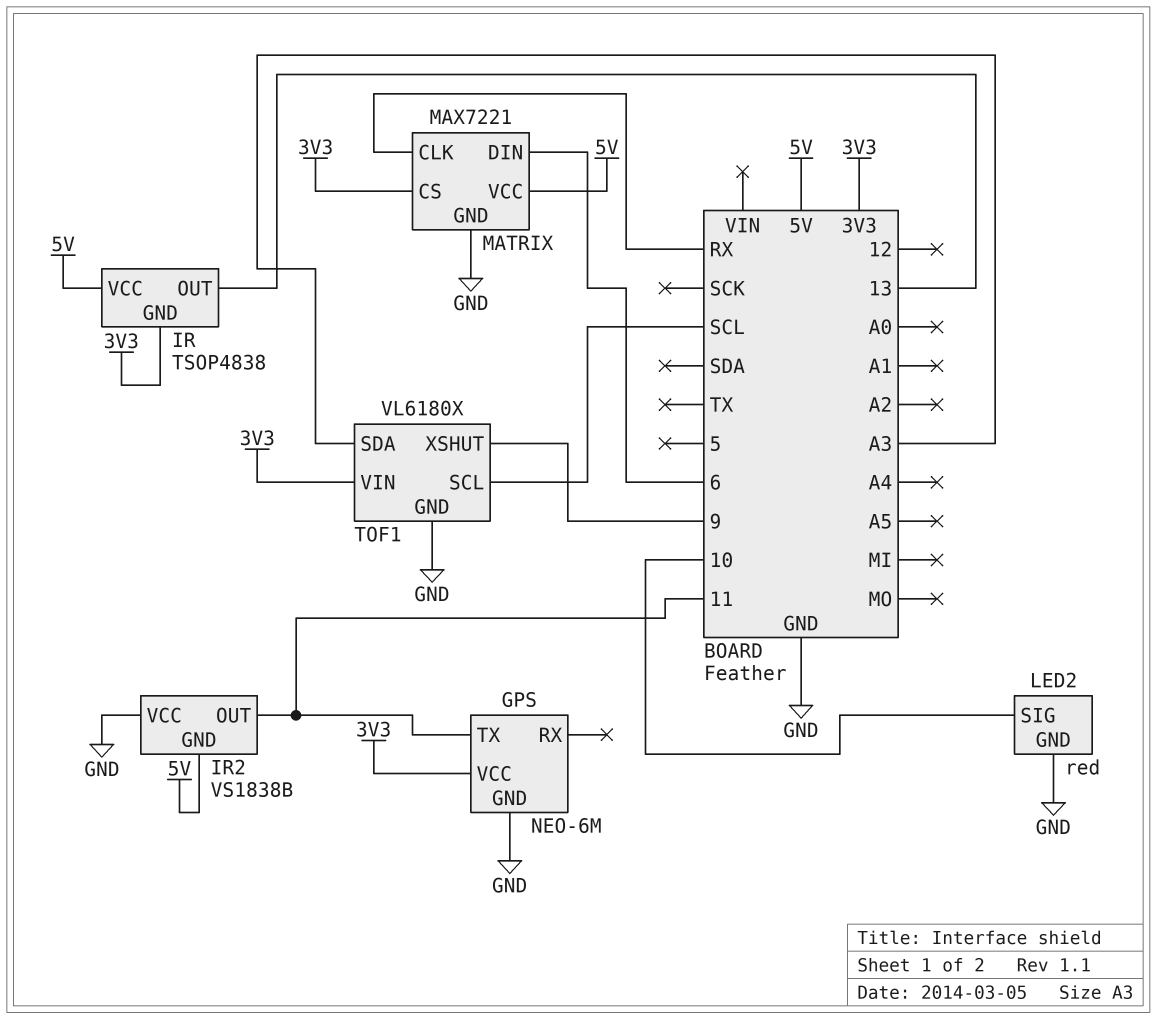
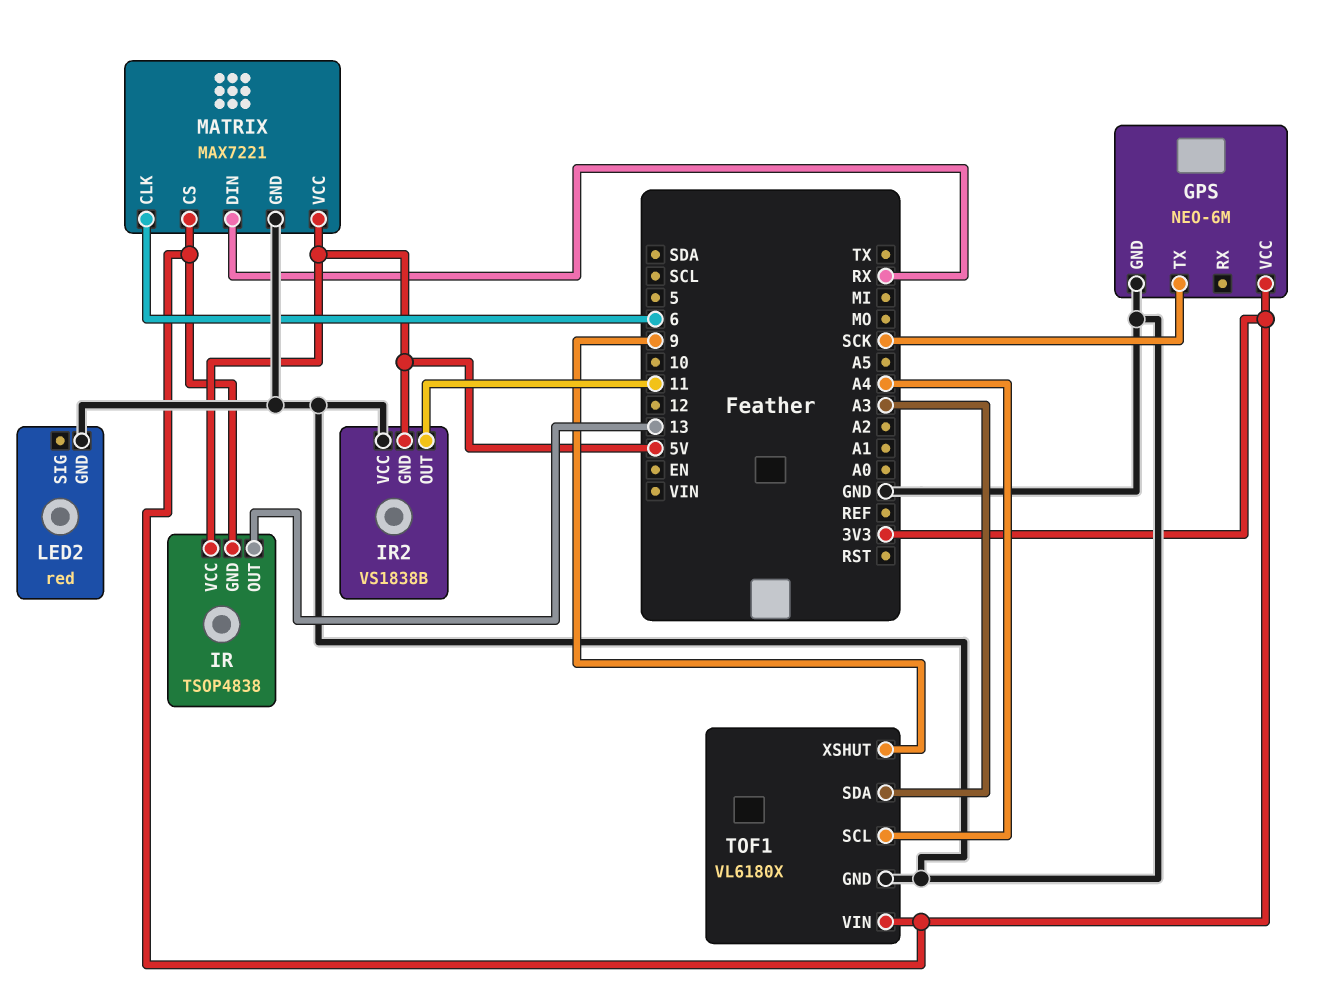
GPS pin TX: 11 -> SCK
LED2 pin SIG: 10 -> none
MATRIX pin CLK: RX -> 6
MATRIX pin DIN: 6 -> RX
TOF1 pin SCL: SCL -> A4

